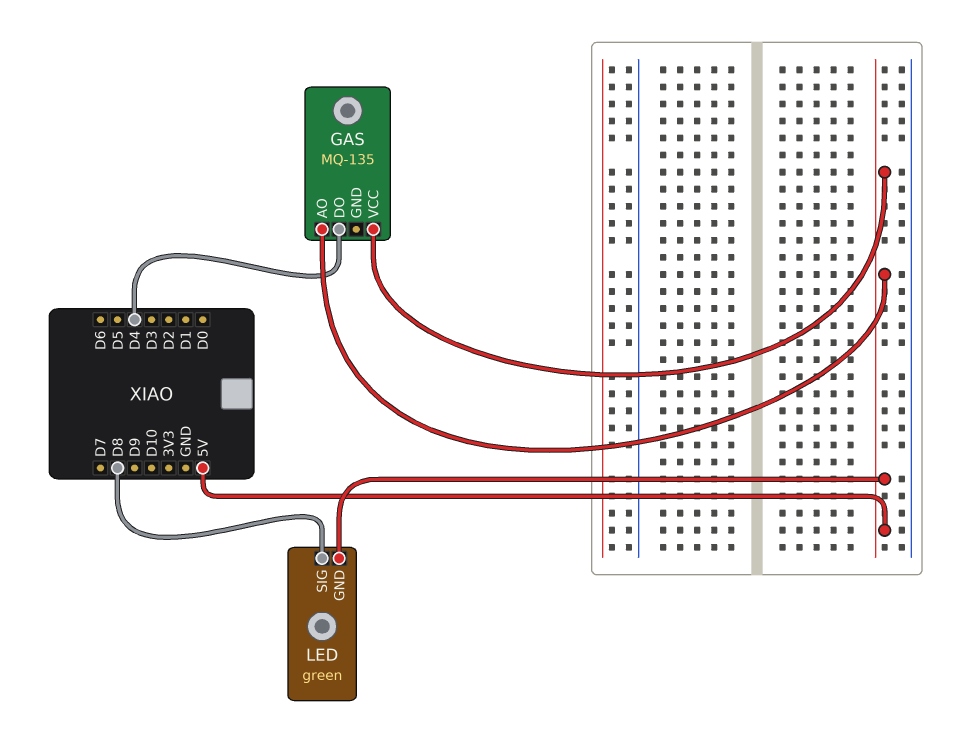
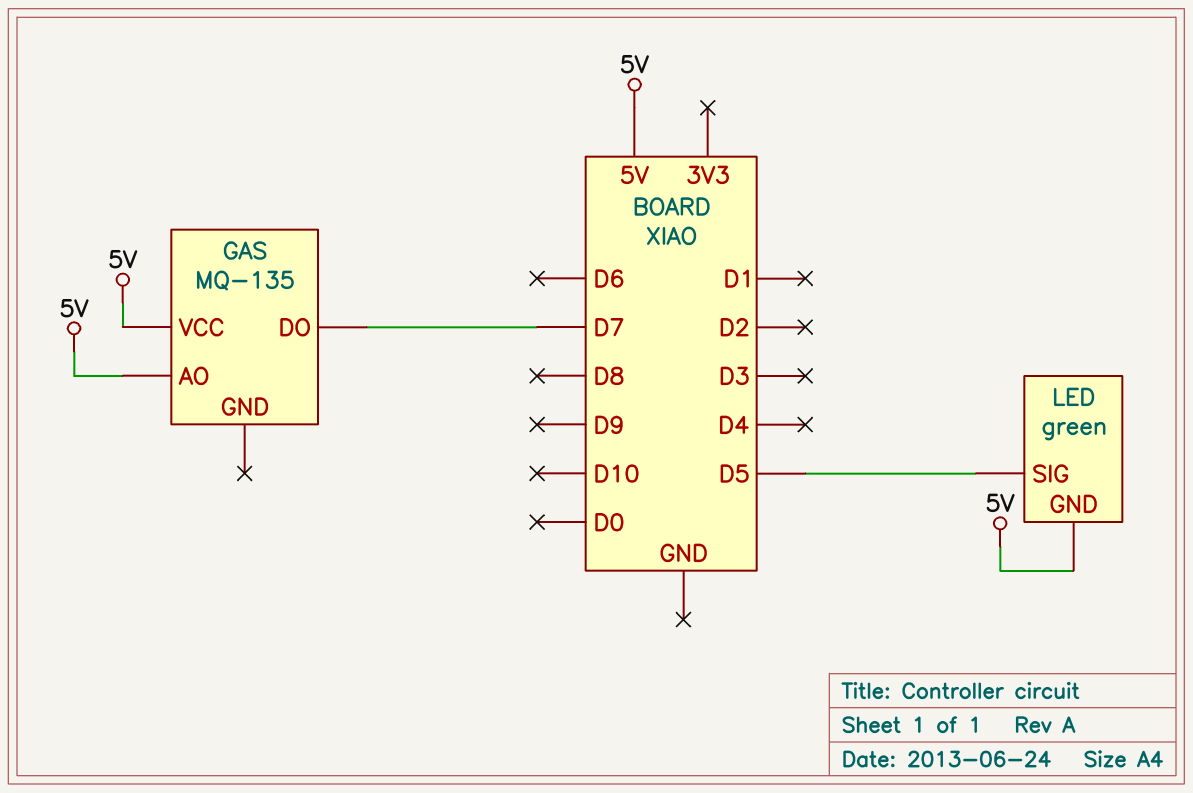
GAS pin DO: D4 -> D7
LED pin SIG: D8 -> D5

